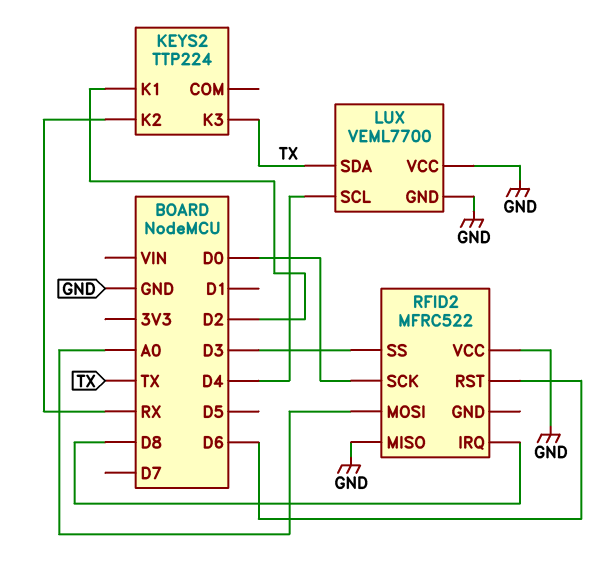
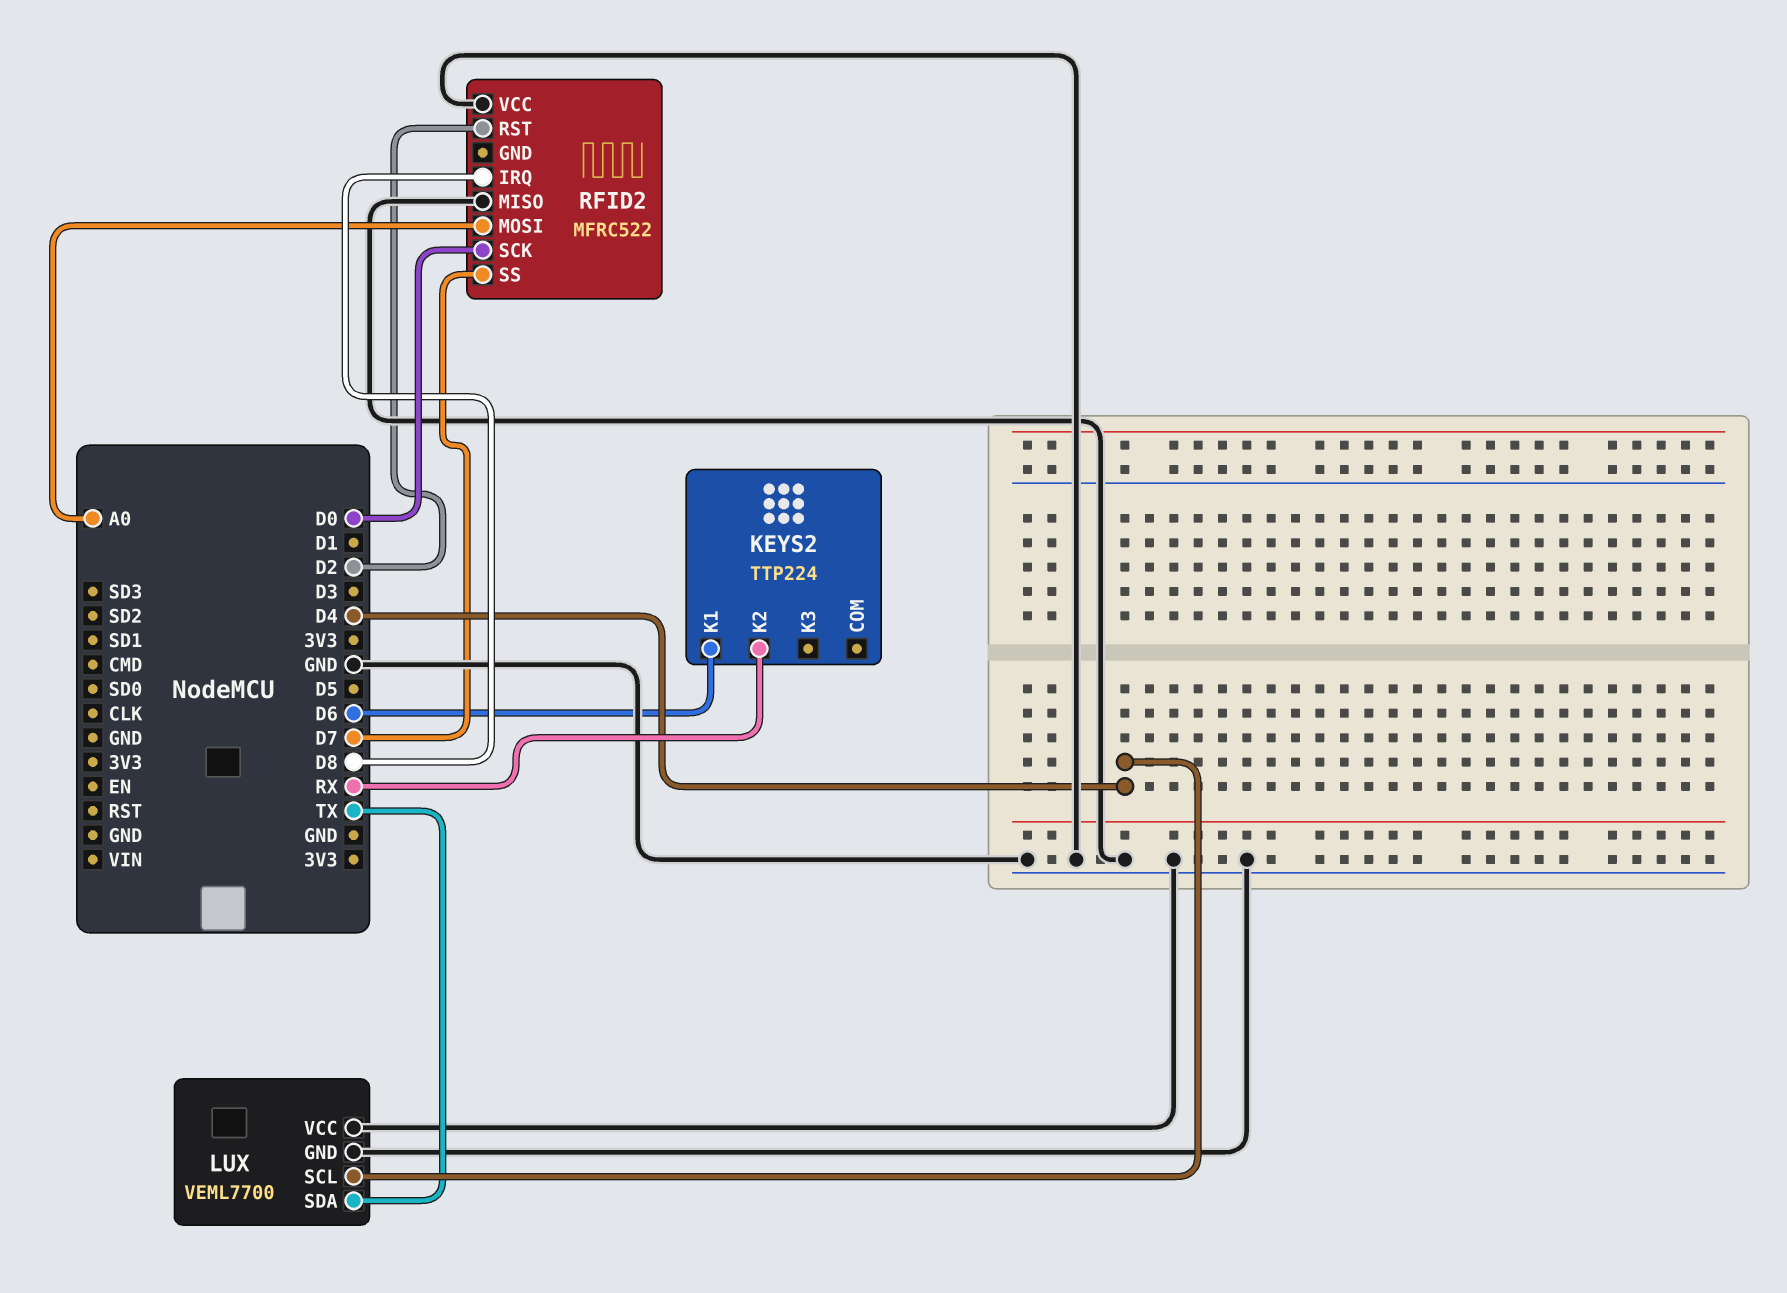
KEYS2 pin K1: D2 -> D6
KEYS2 pin K3: TX -> none
RFID2 pin RST: D6 -> D2
RFID2 pin SS: D3 -> D7

